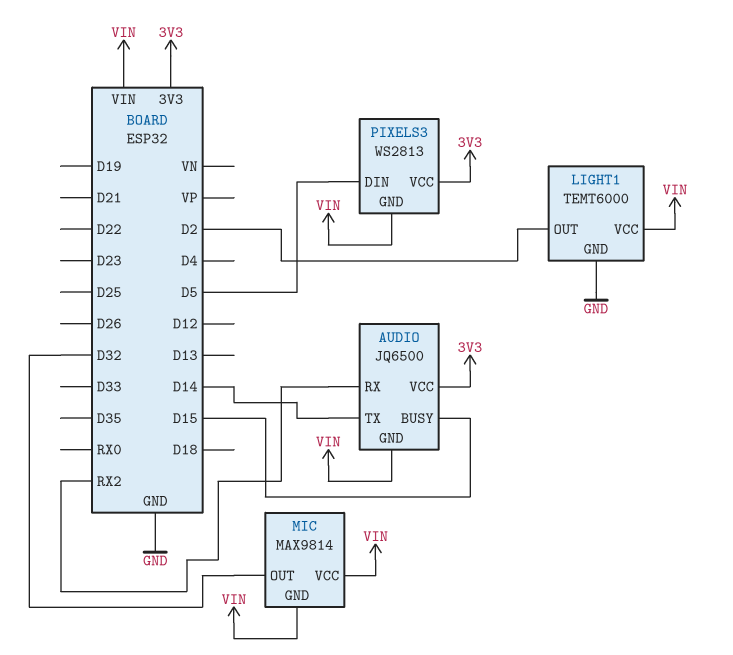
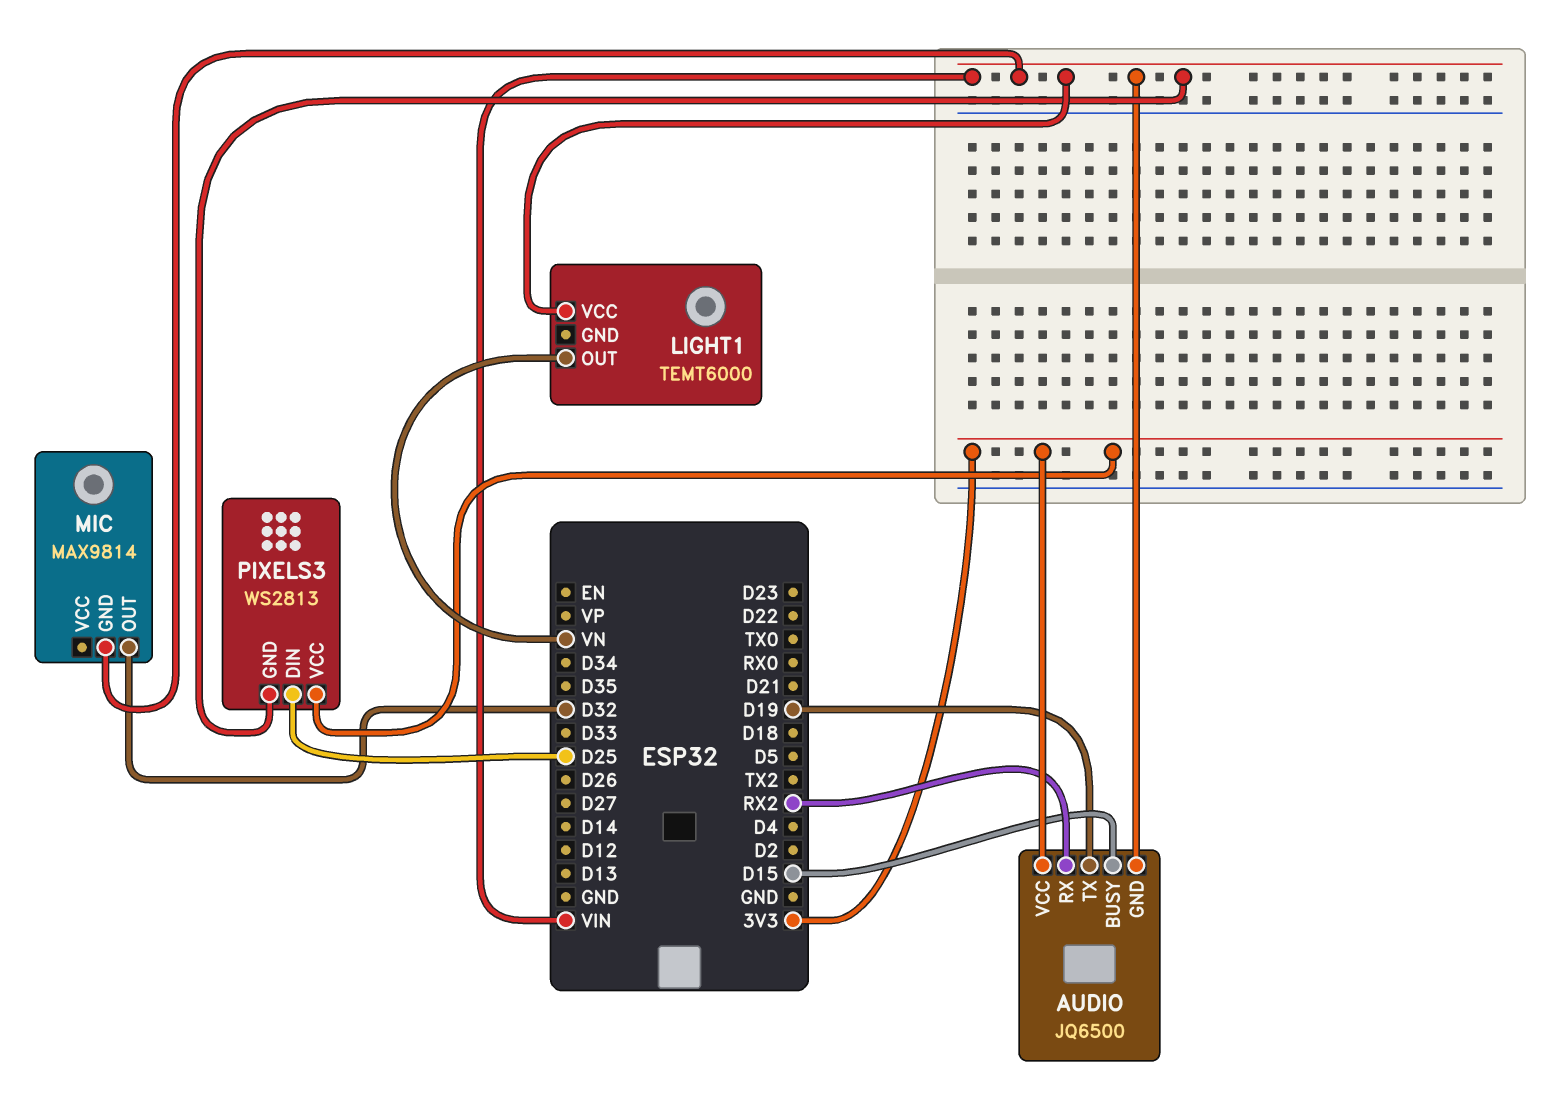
AUDIO pin TX: D14 -> D19
LIGHT1 pin GND: GND -> none
LIGHT1 pin OUT: D2 -> VN
MIC pin VCC: VIN -> none
PIXELS3 pin DIN: D5 -> D25

